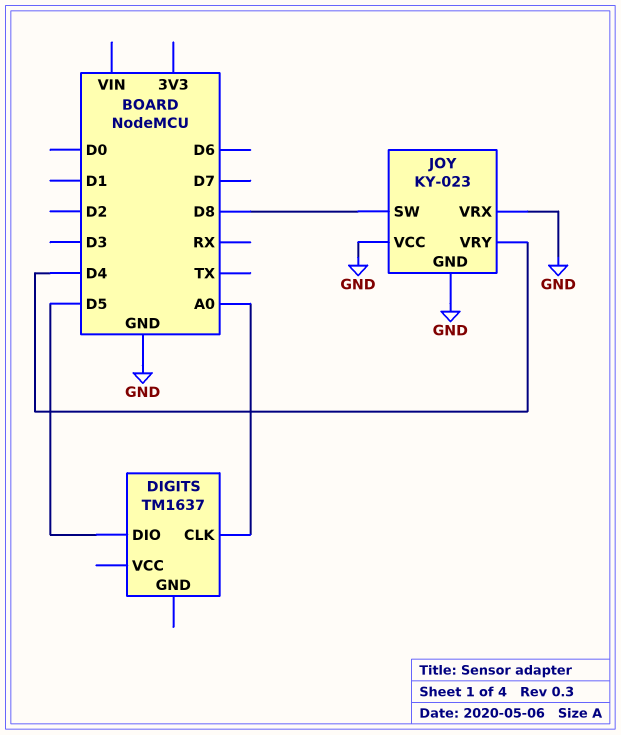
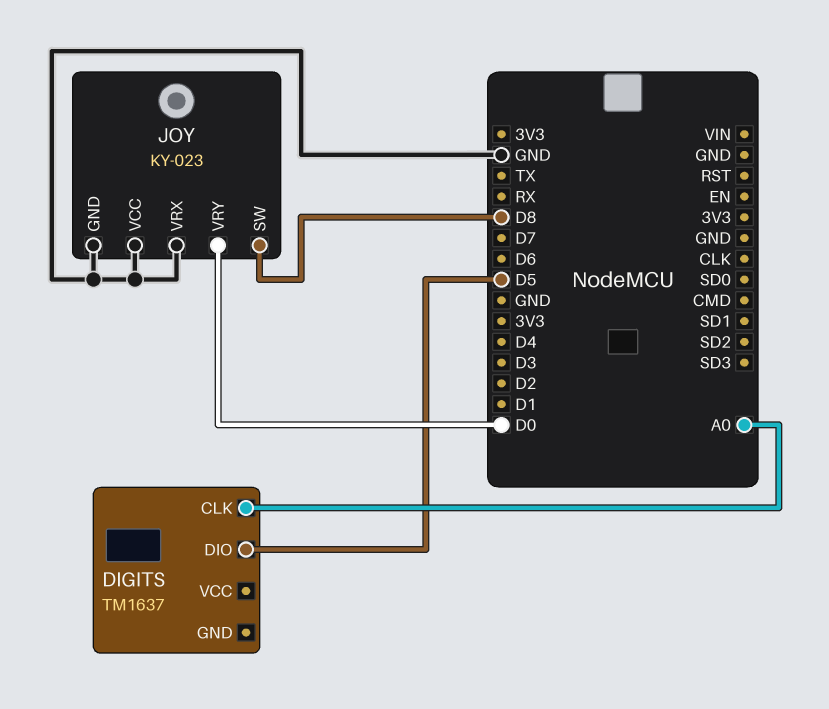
JOY pin VRY: D4 -> D0

